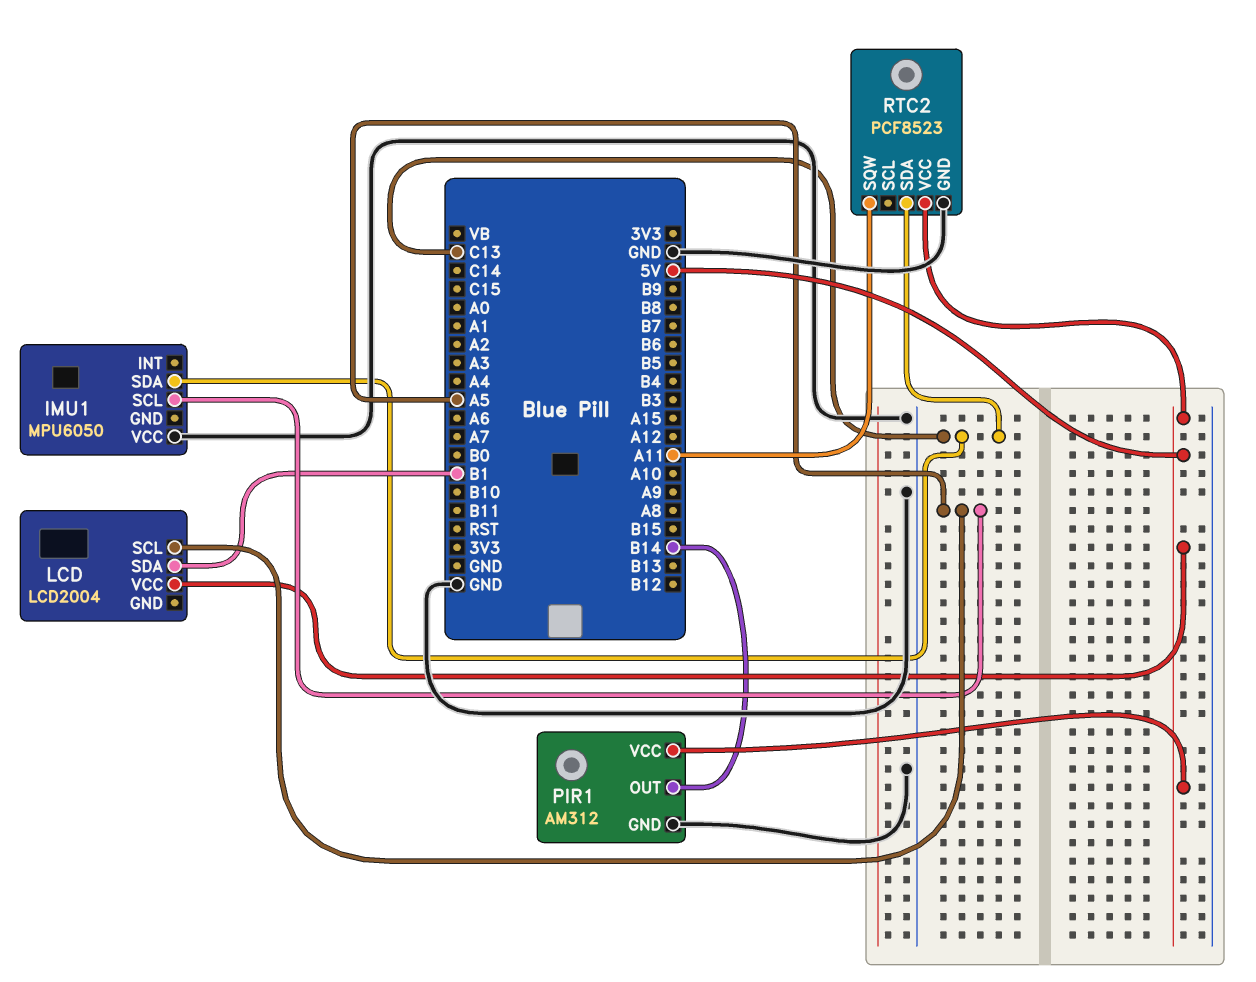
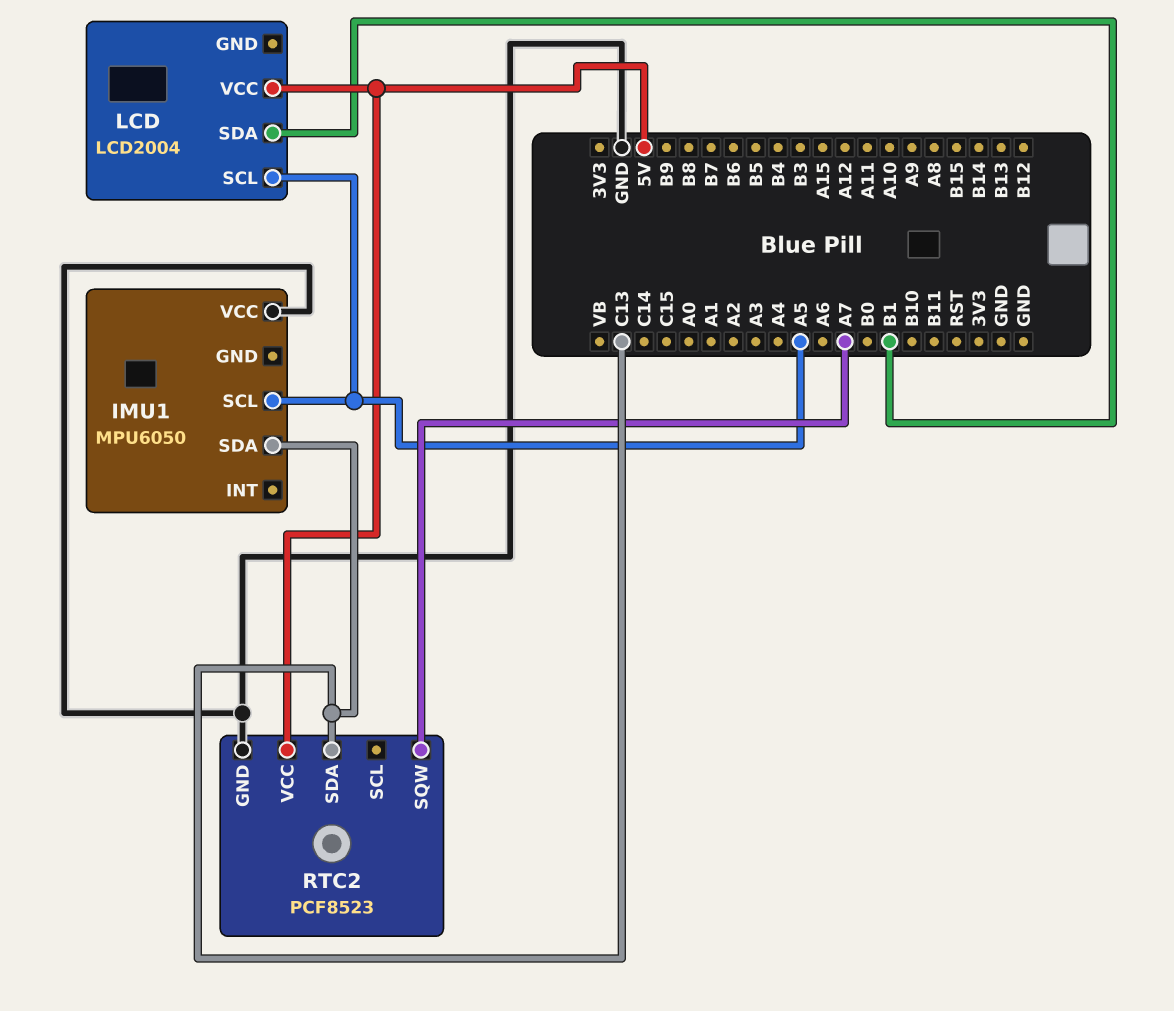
PIR1: AM312 -> none
PIR1 pin GND: GND -> none
PIR1 pin OUT: B14 -> none
PIR1 pin VCC: 5V -> none
RTC2 pin SQW: A11 -> A7

